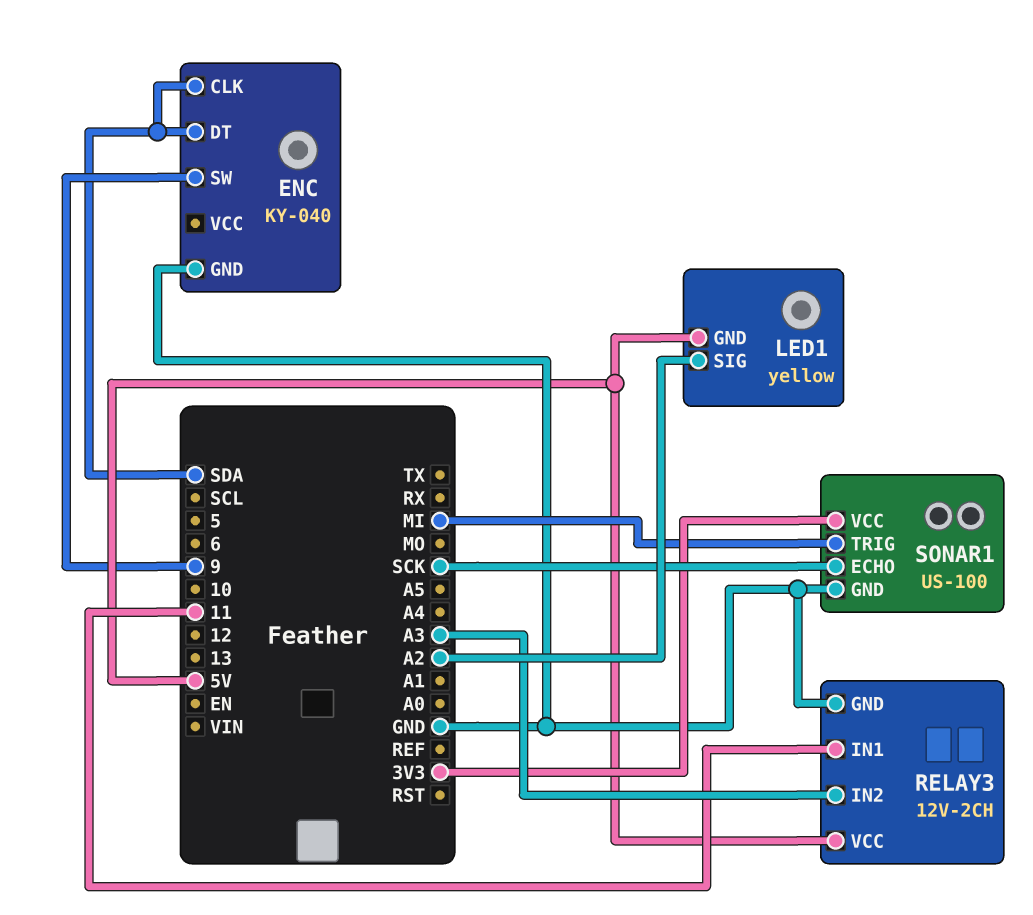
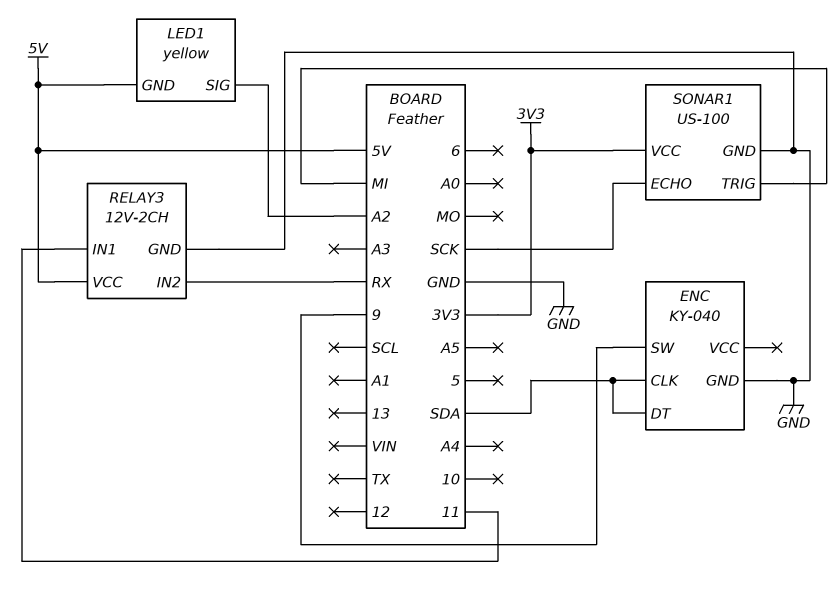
RELAY3 pin IN2: A3 -> RX

